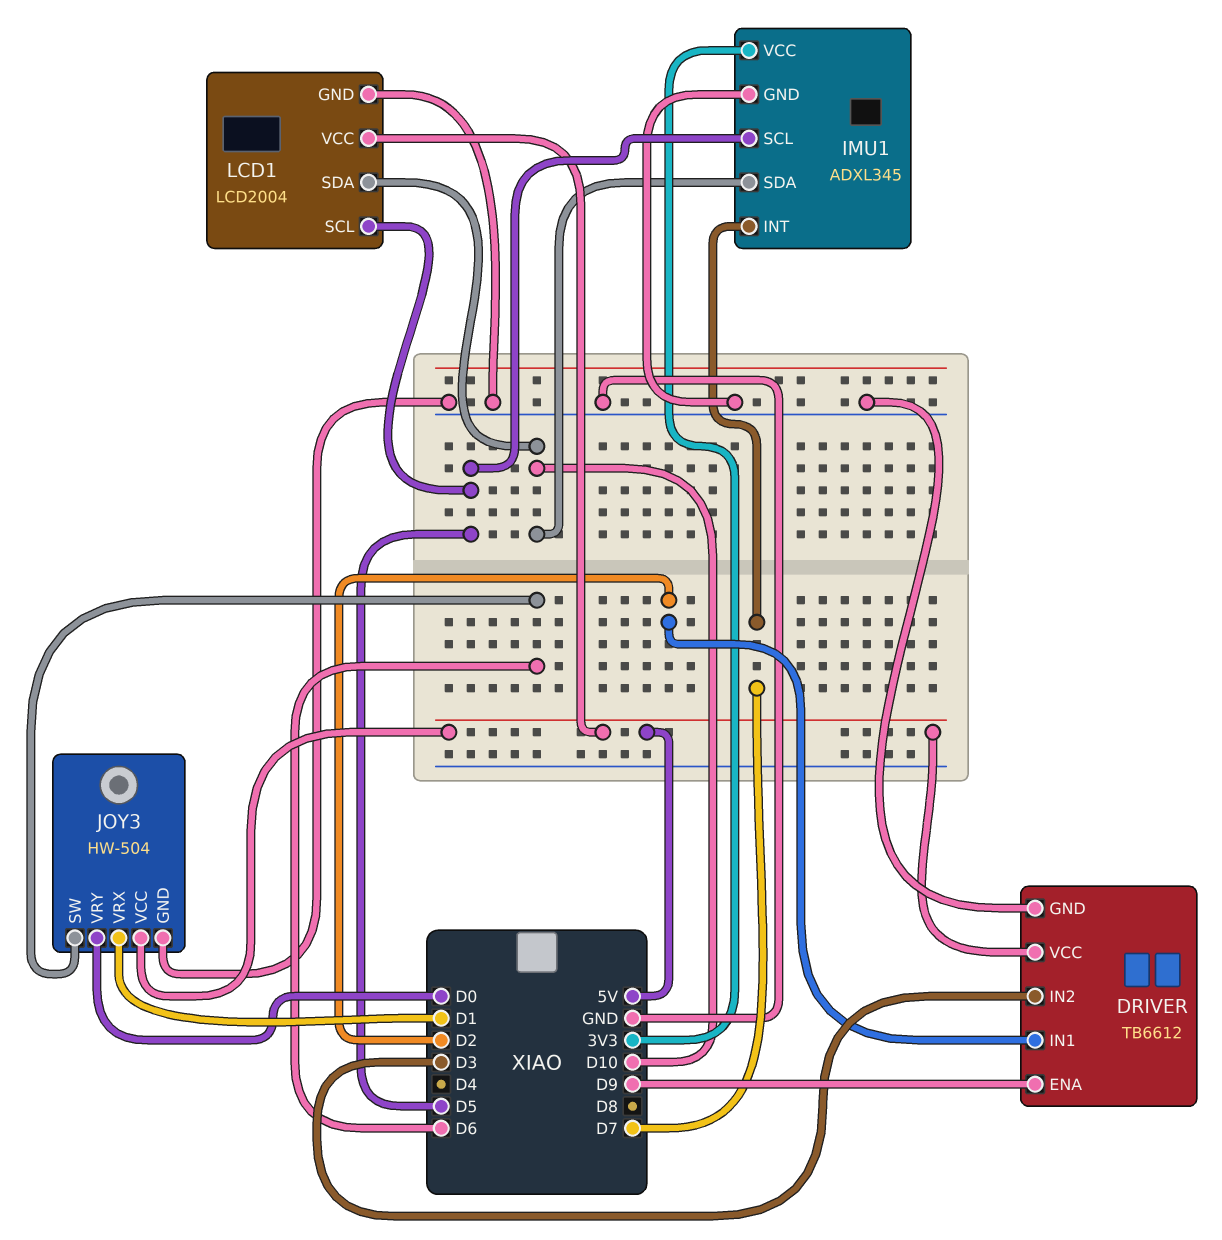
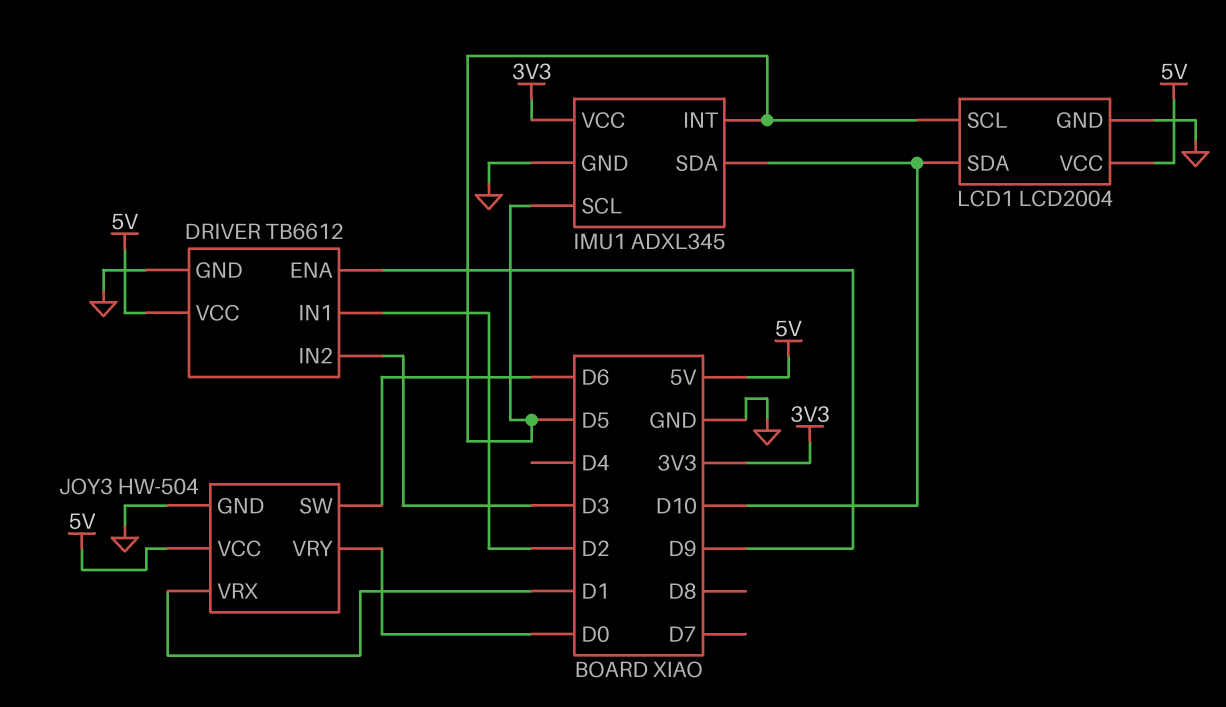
IMU1 pin INT: D7 -> D5

